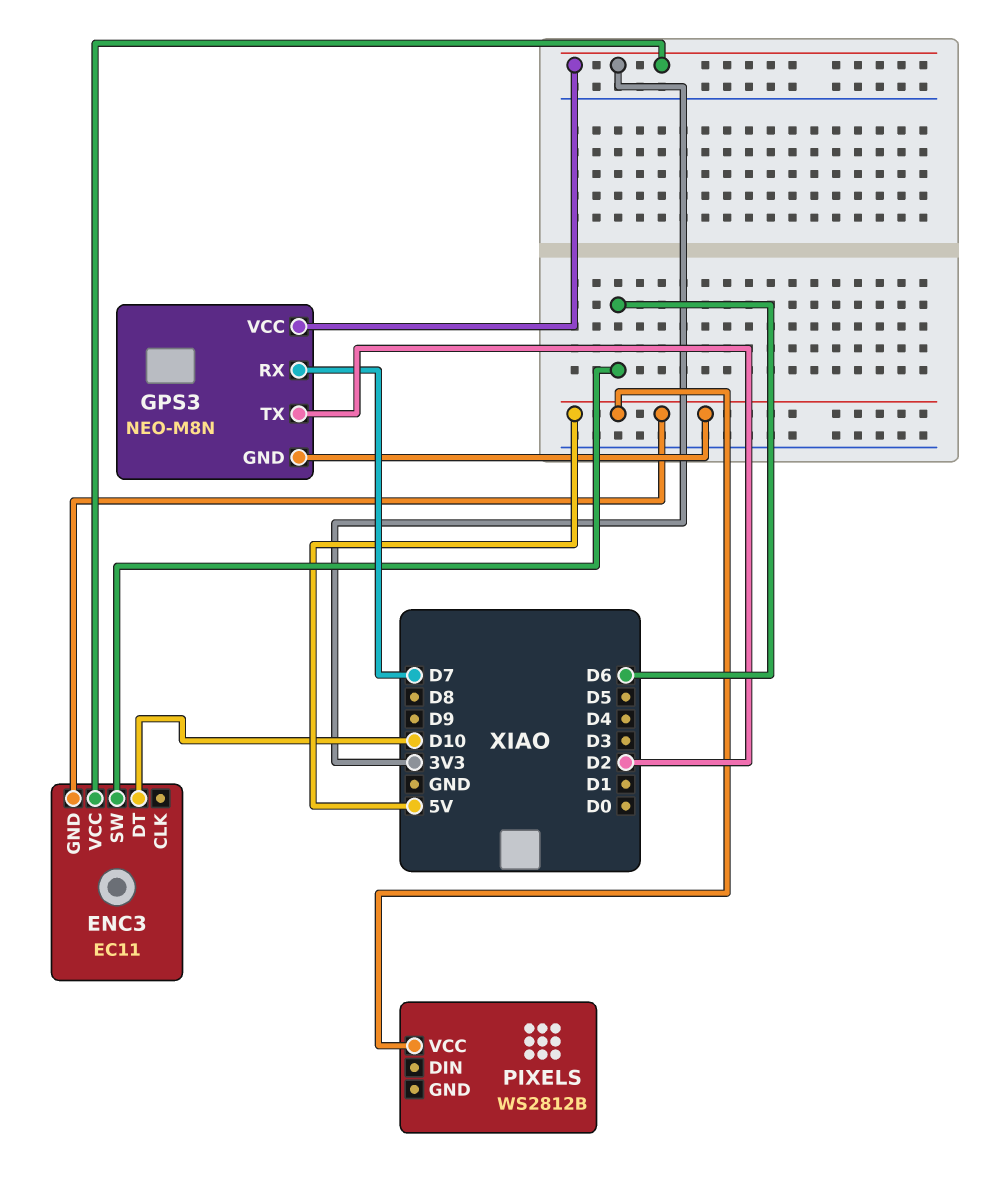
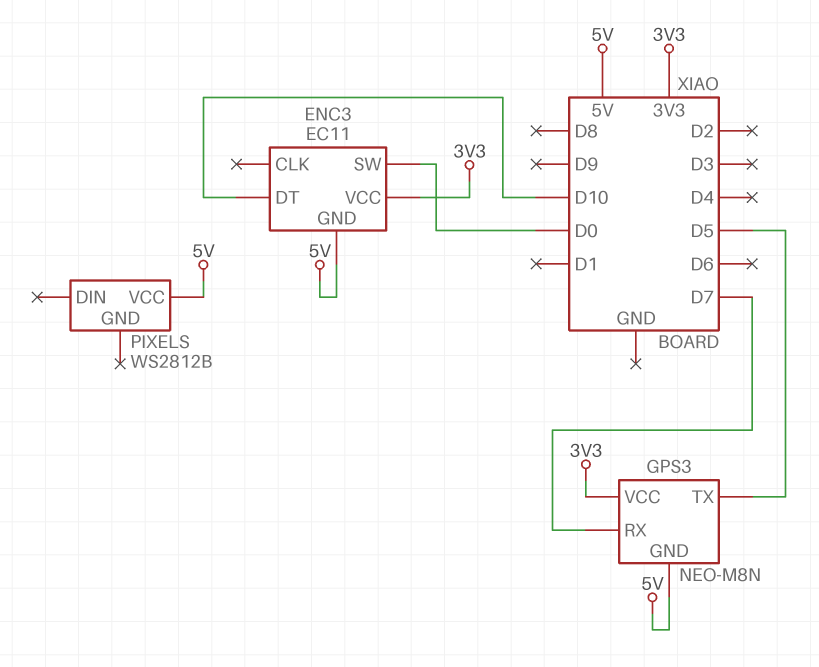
ENC3 pin SW: D6 -> D0
GPS3 pin TX: D2 -> D5

